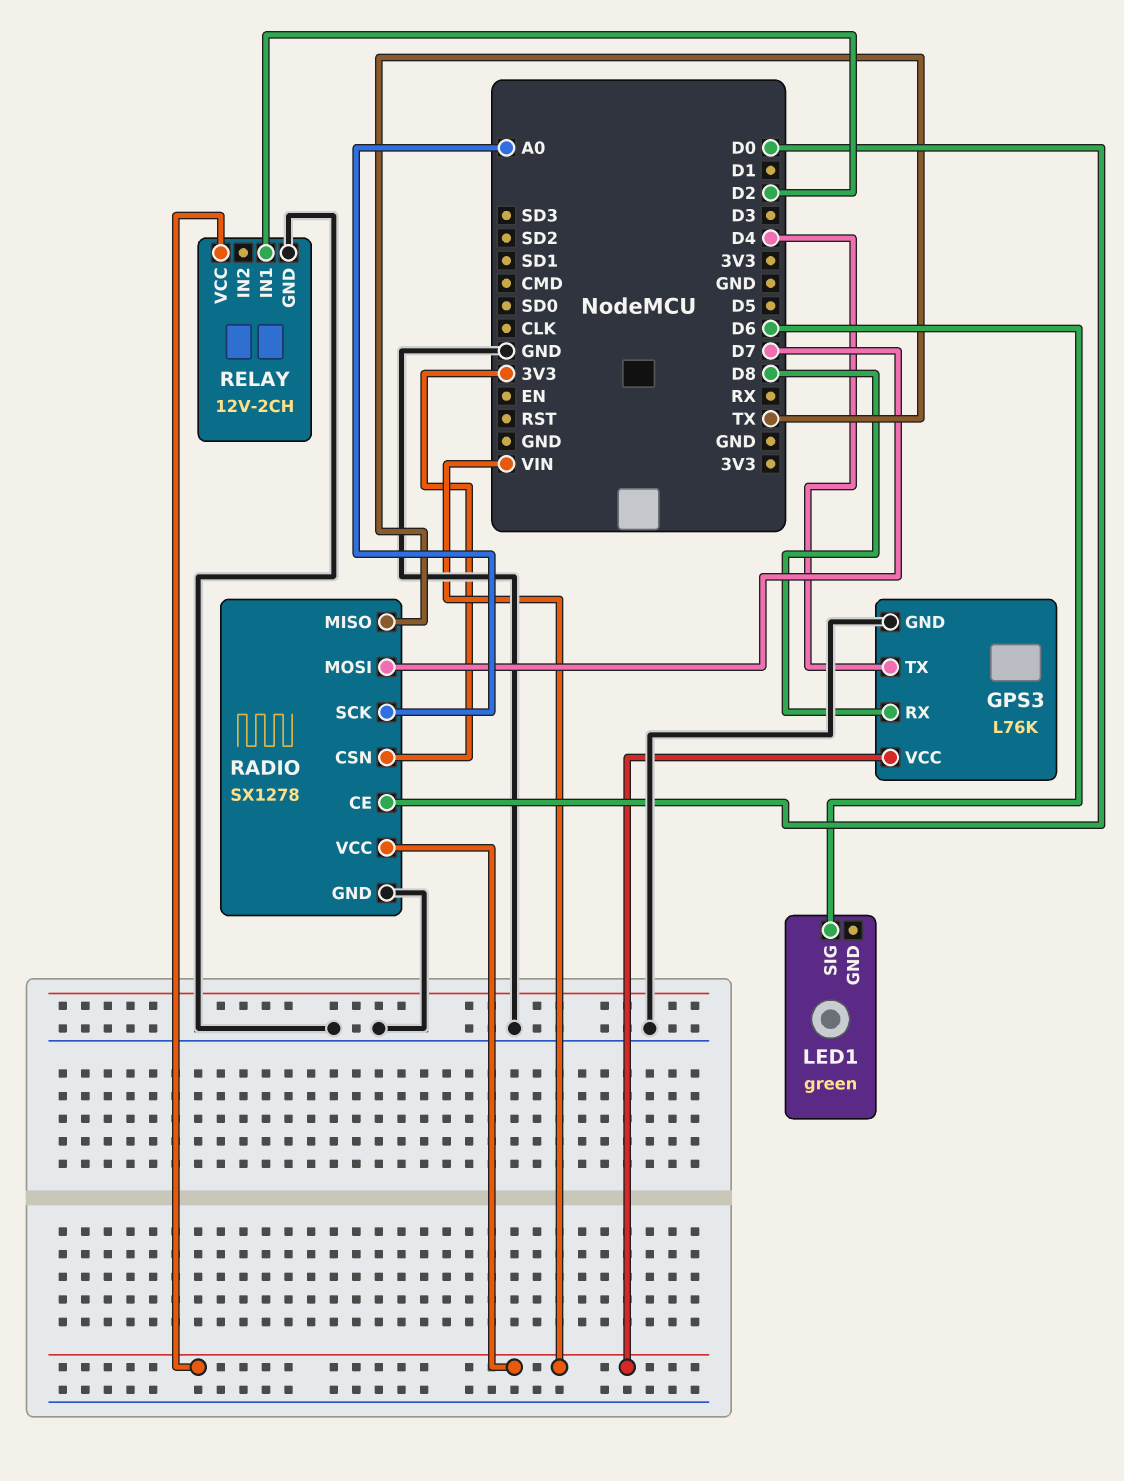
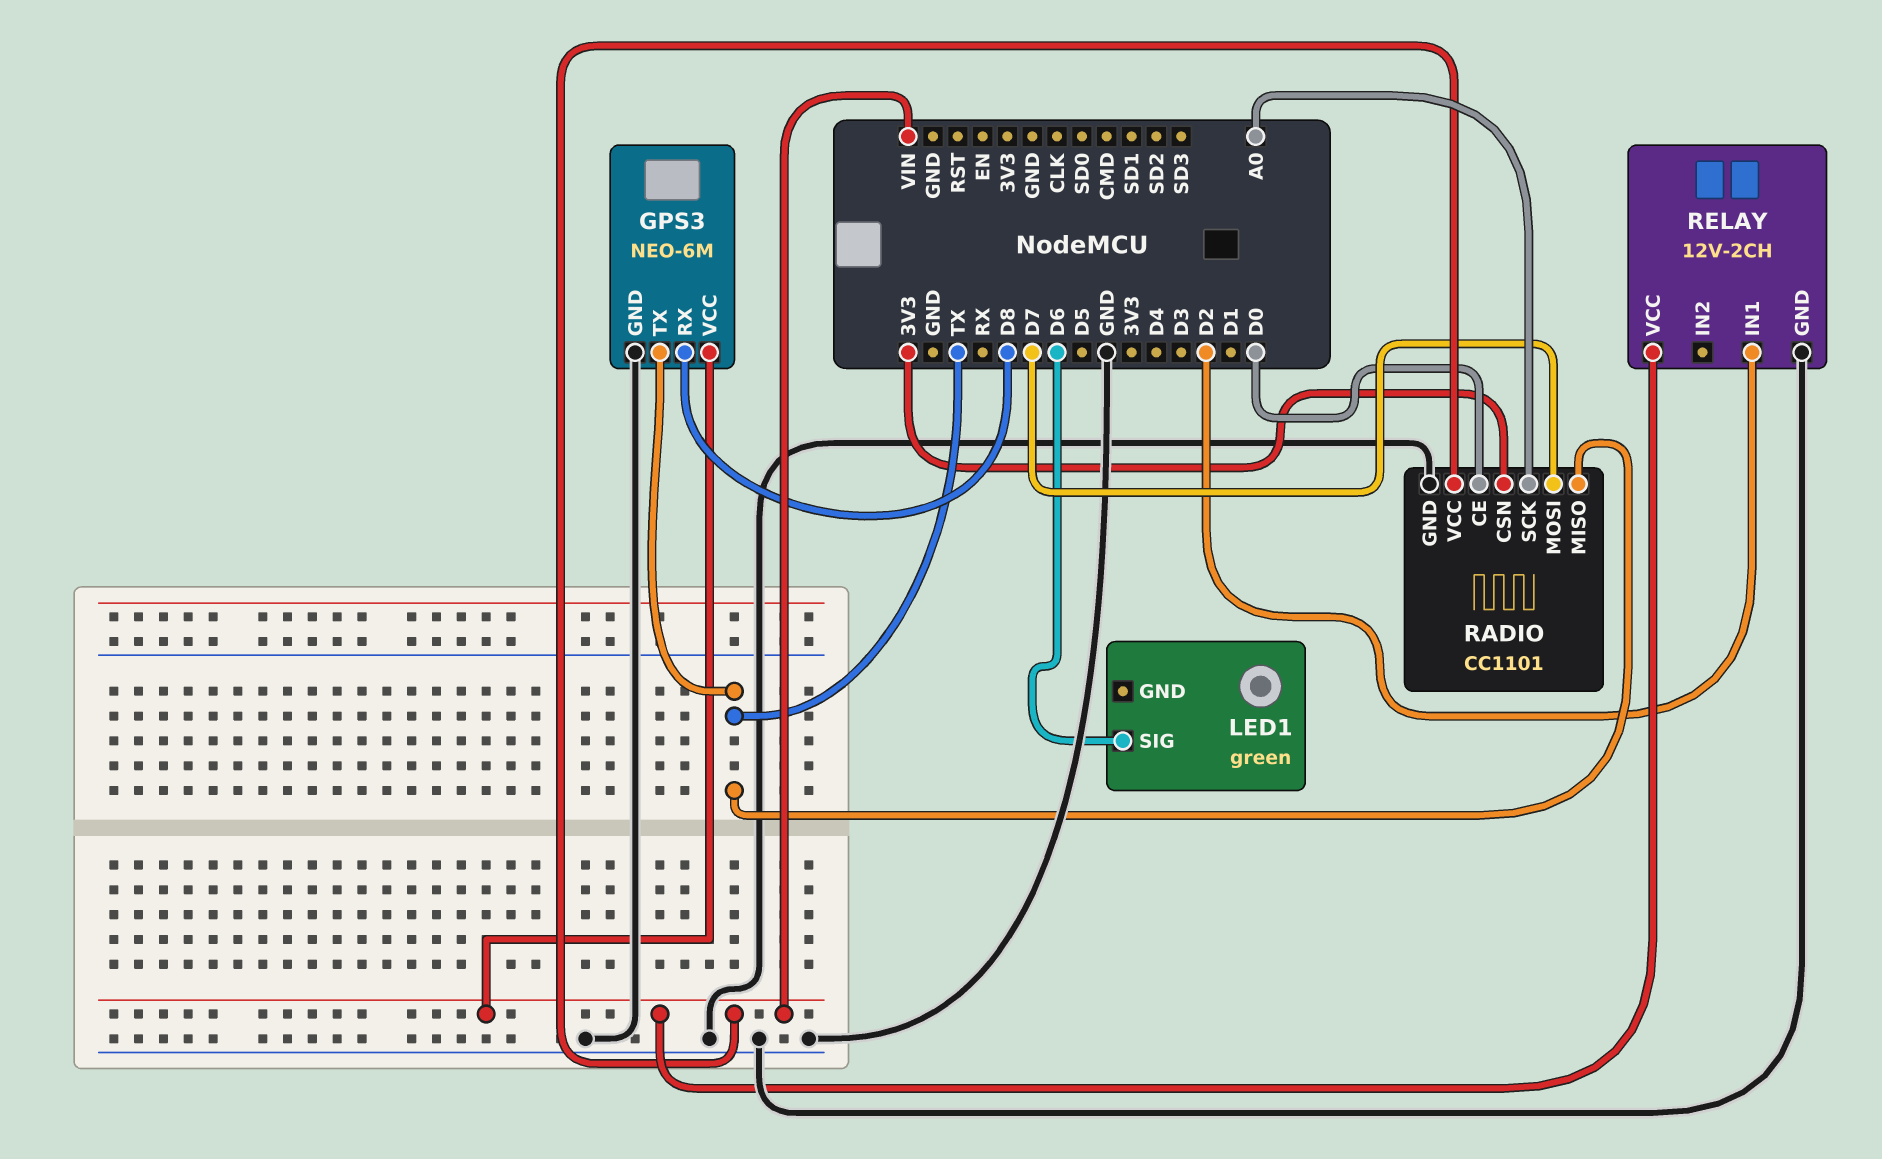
GPS3: L76K -> NEO-6M
GPS3 pin TX: D4 -> TX
RADIO: SX1278 -> CC1101

